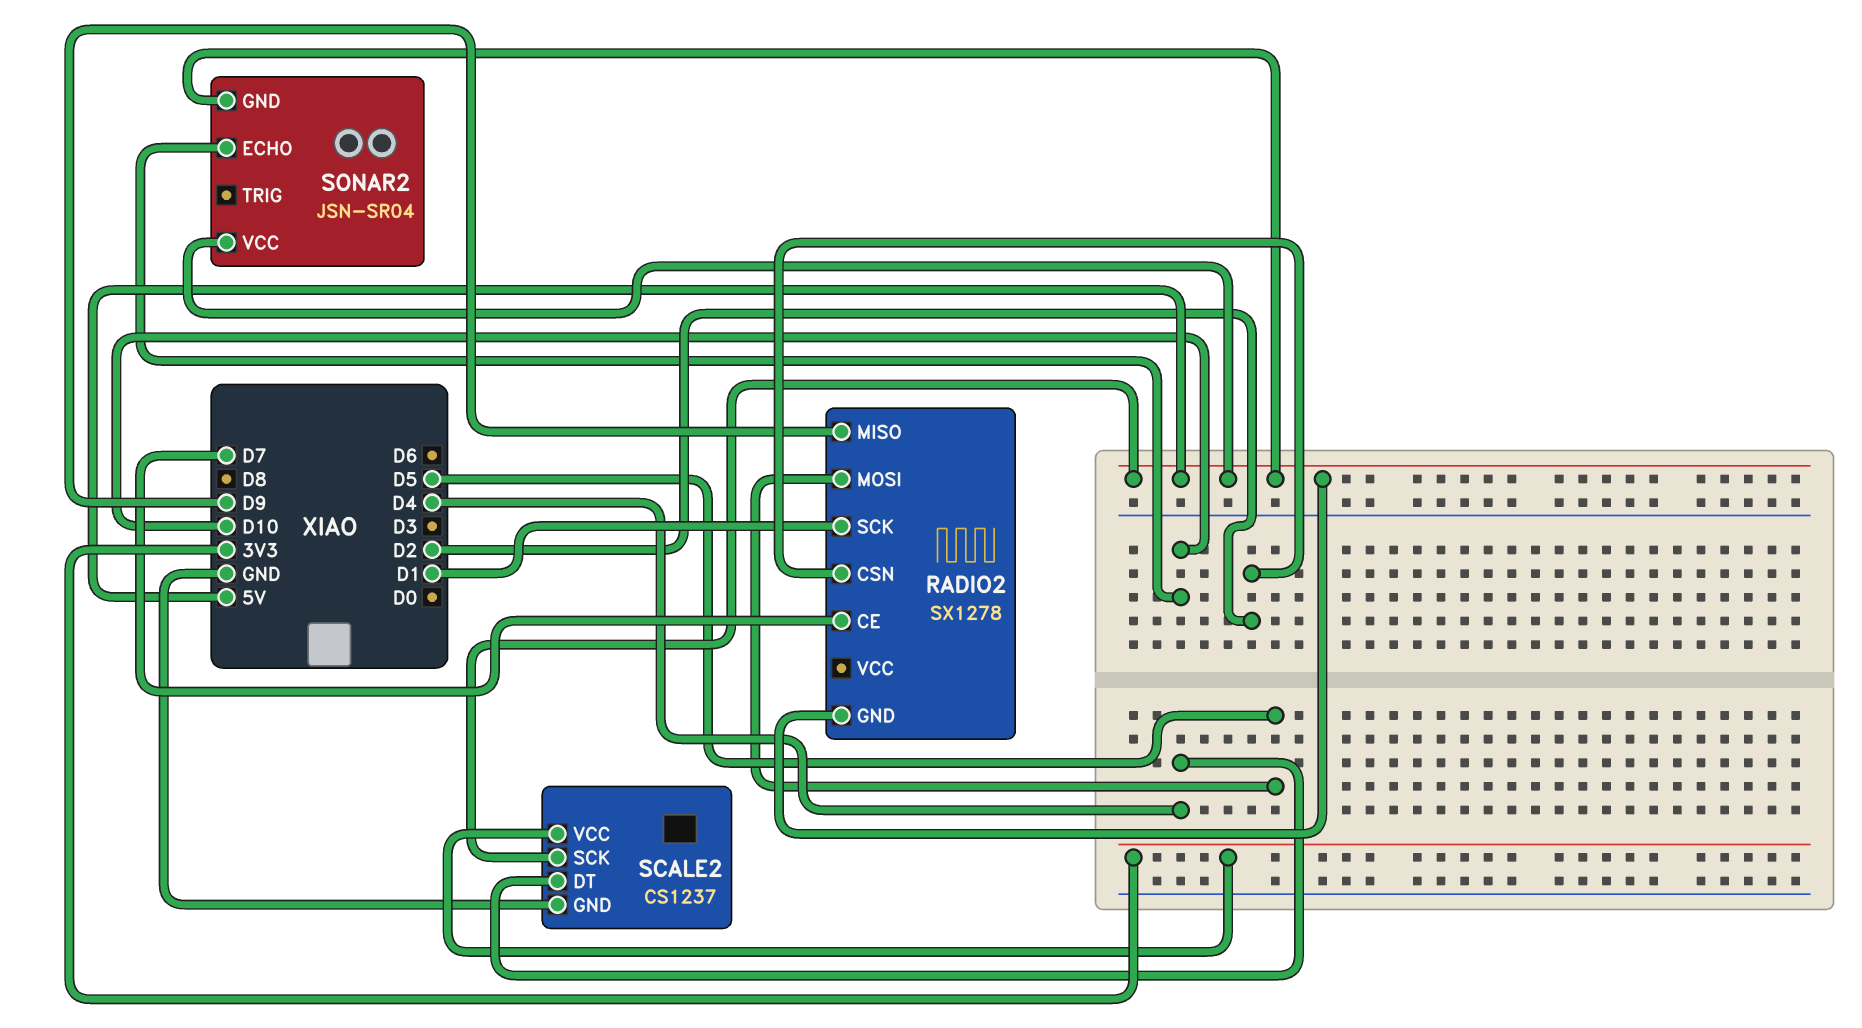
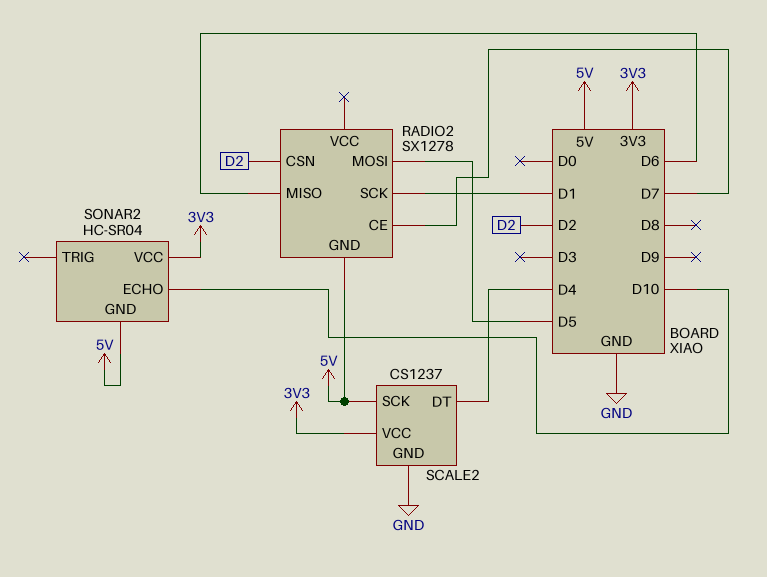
RADIO2 pin MISO: D9 -> D6
SONAR2: JSN-SR04 -> HC-SR04
SONAR2 pin VCC: 5V -> 3V3

